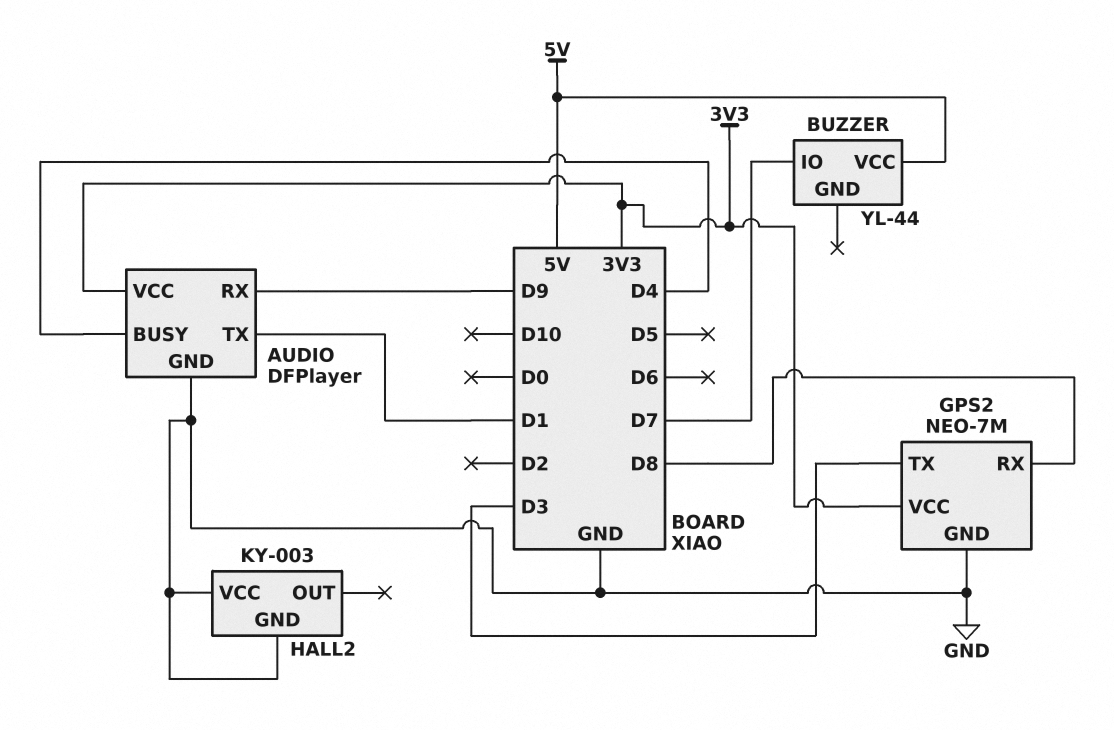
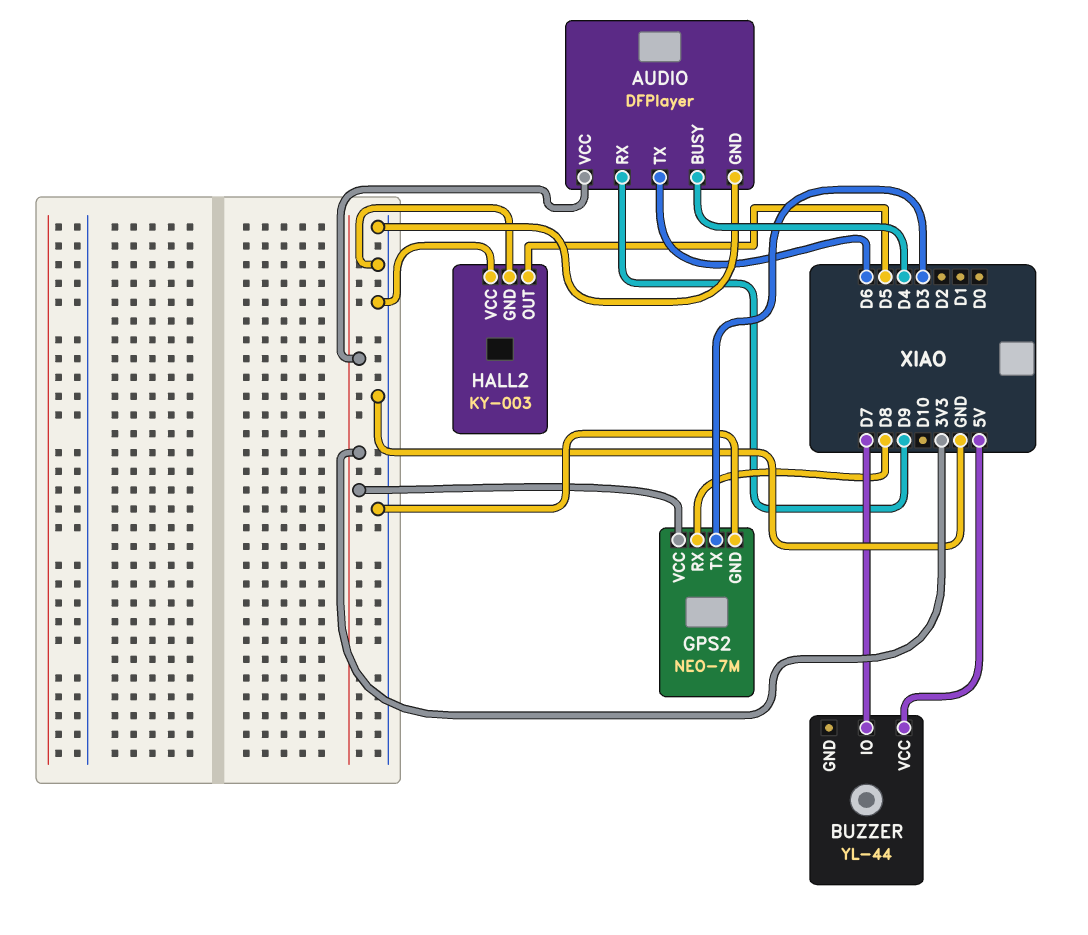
AUDIO pin TX: D1 -> D6
HALL2 pin OUT: none -> D5

